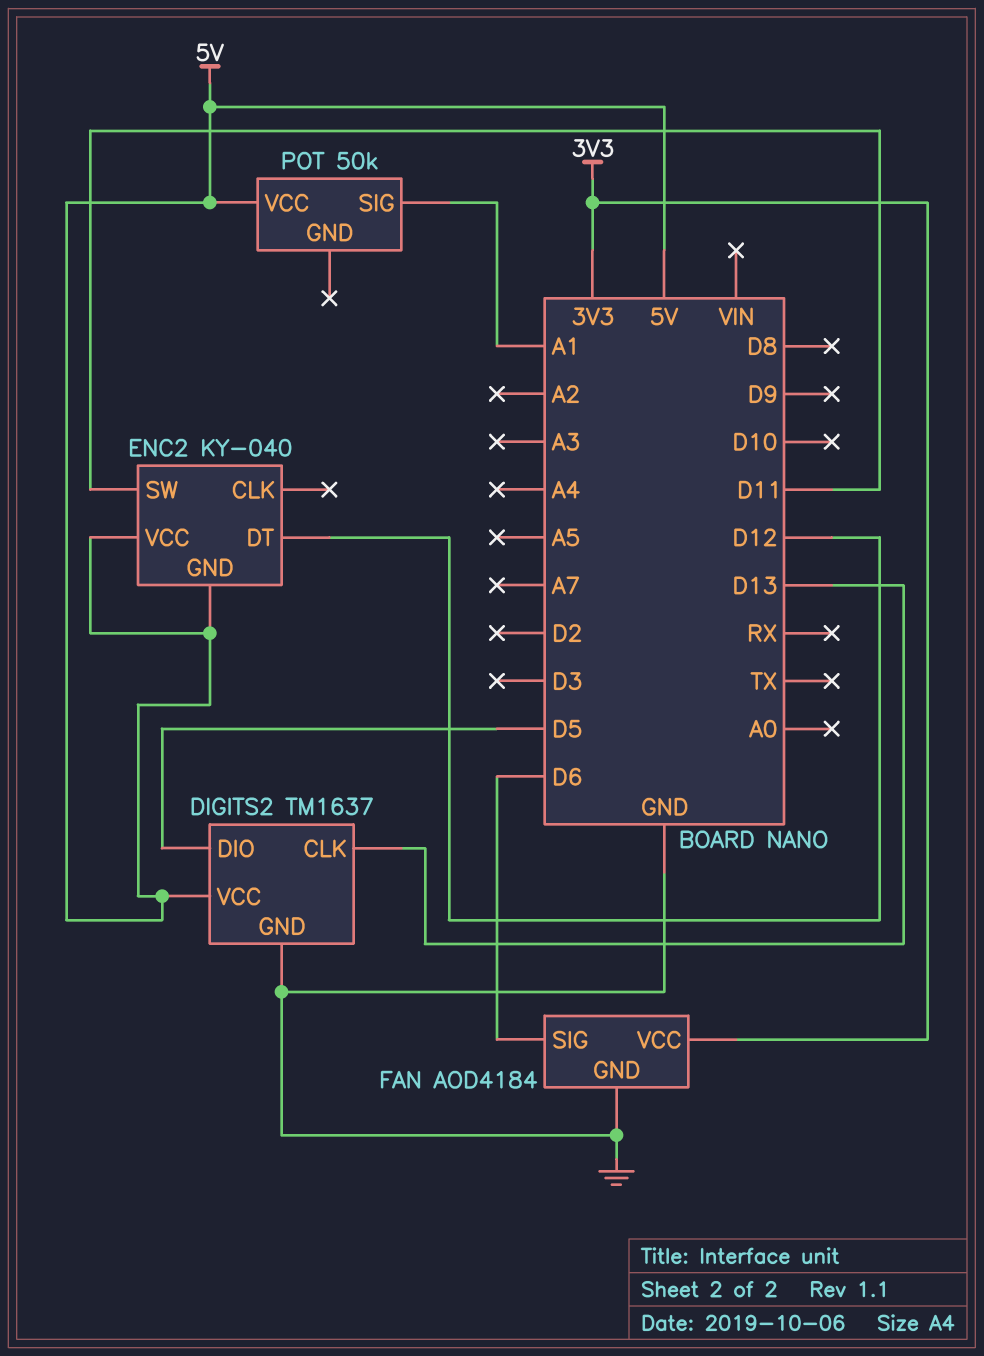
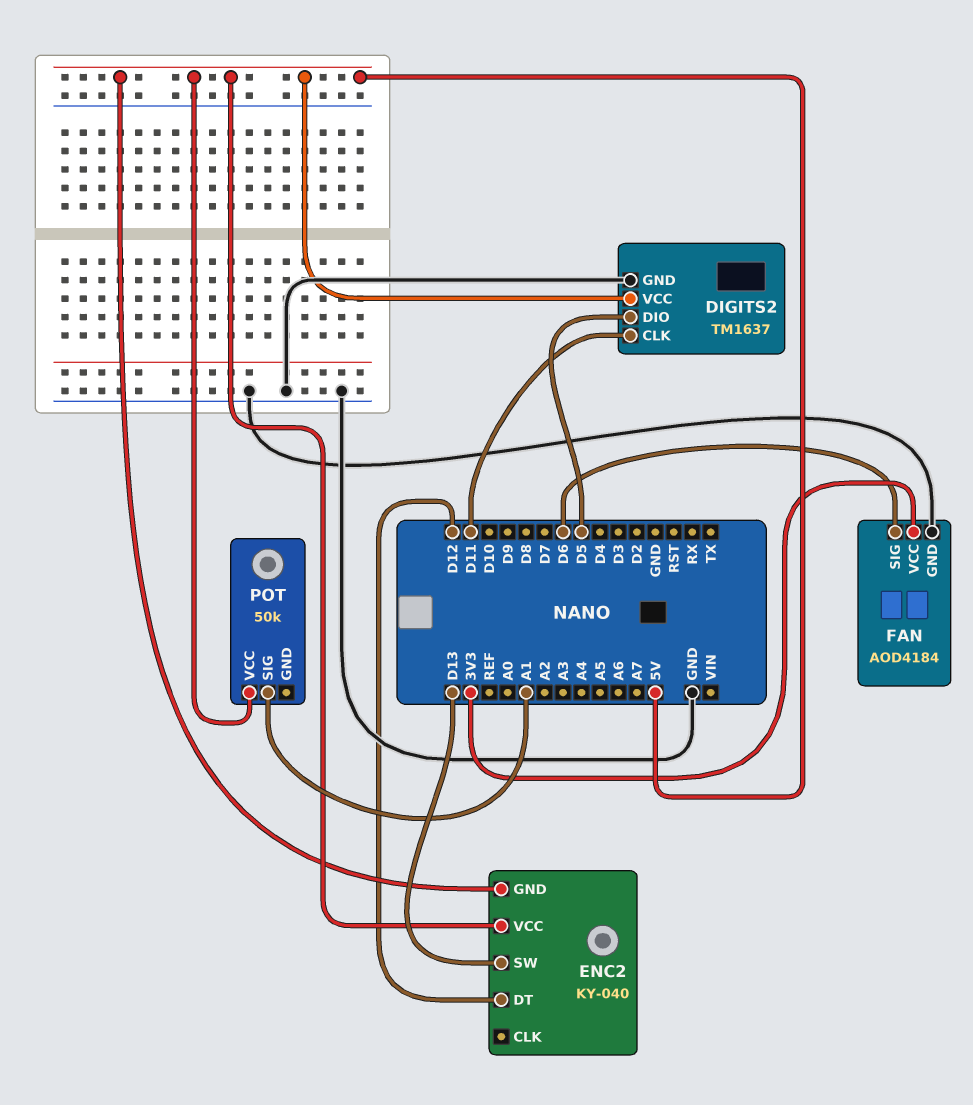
DIGITS2 pin CLK: D13 -> D11
ENC2 pin SW: D11 -> D13

